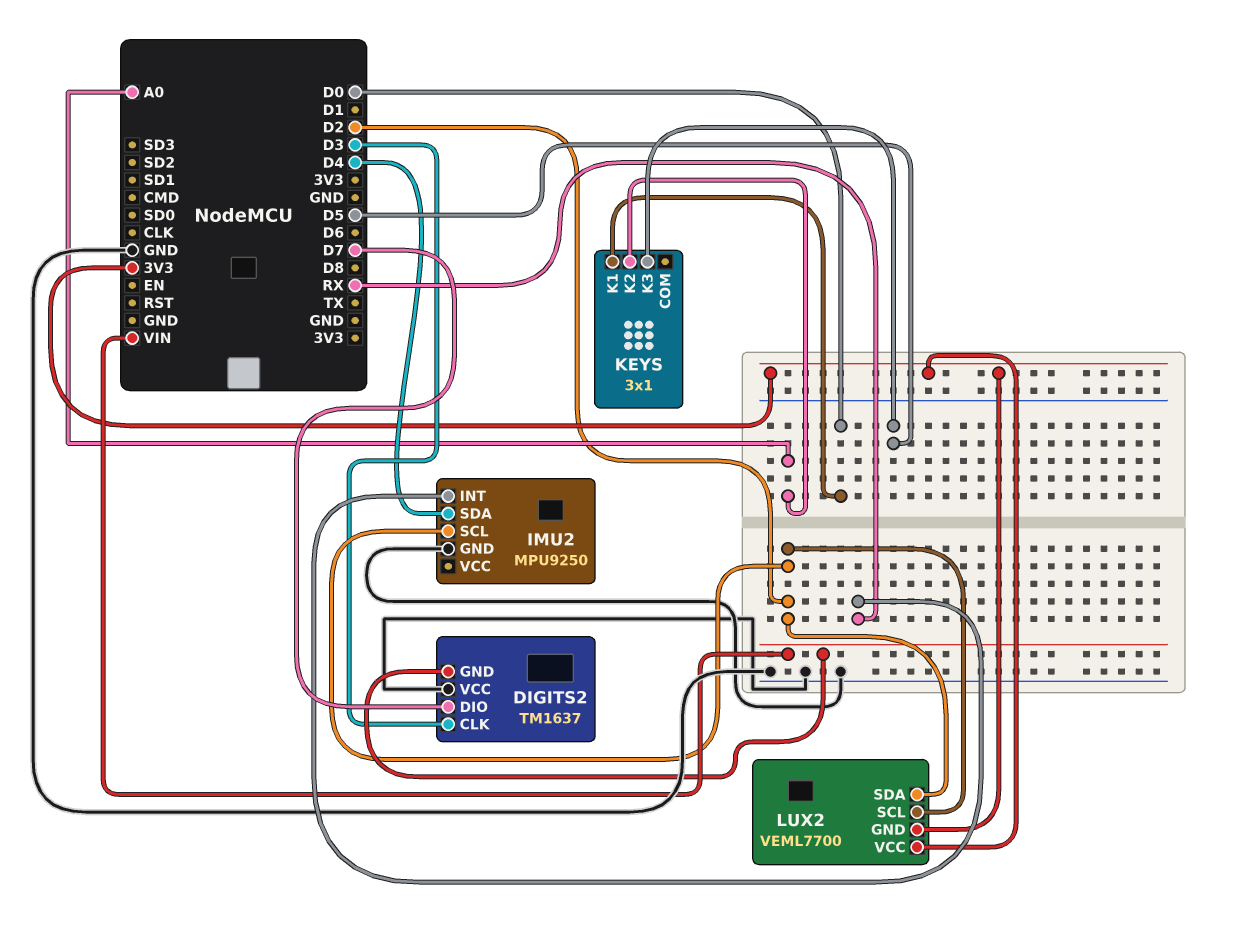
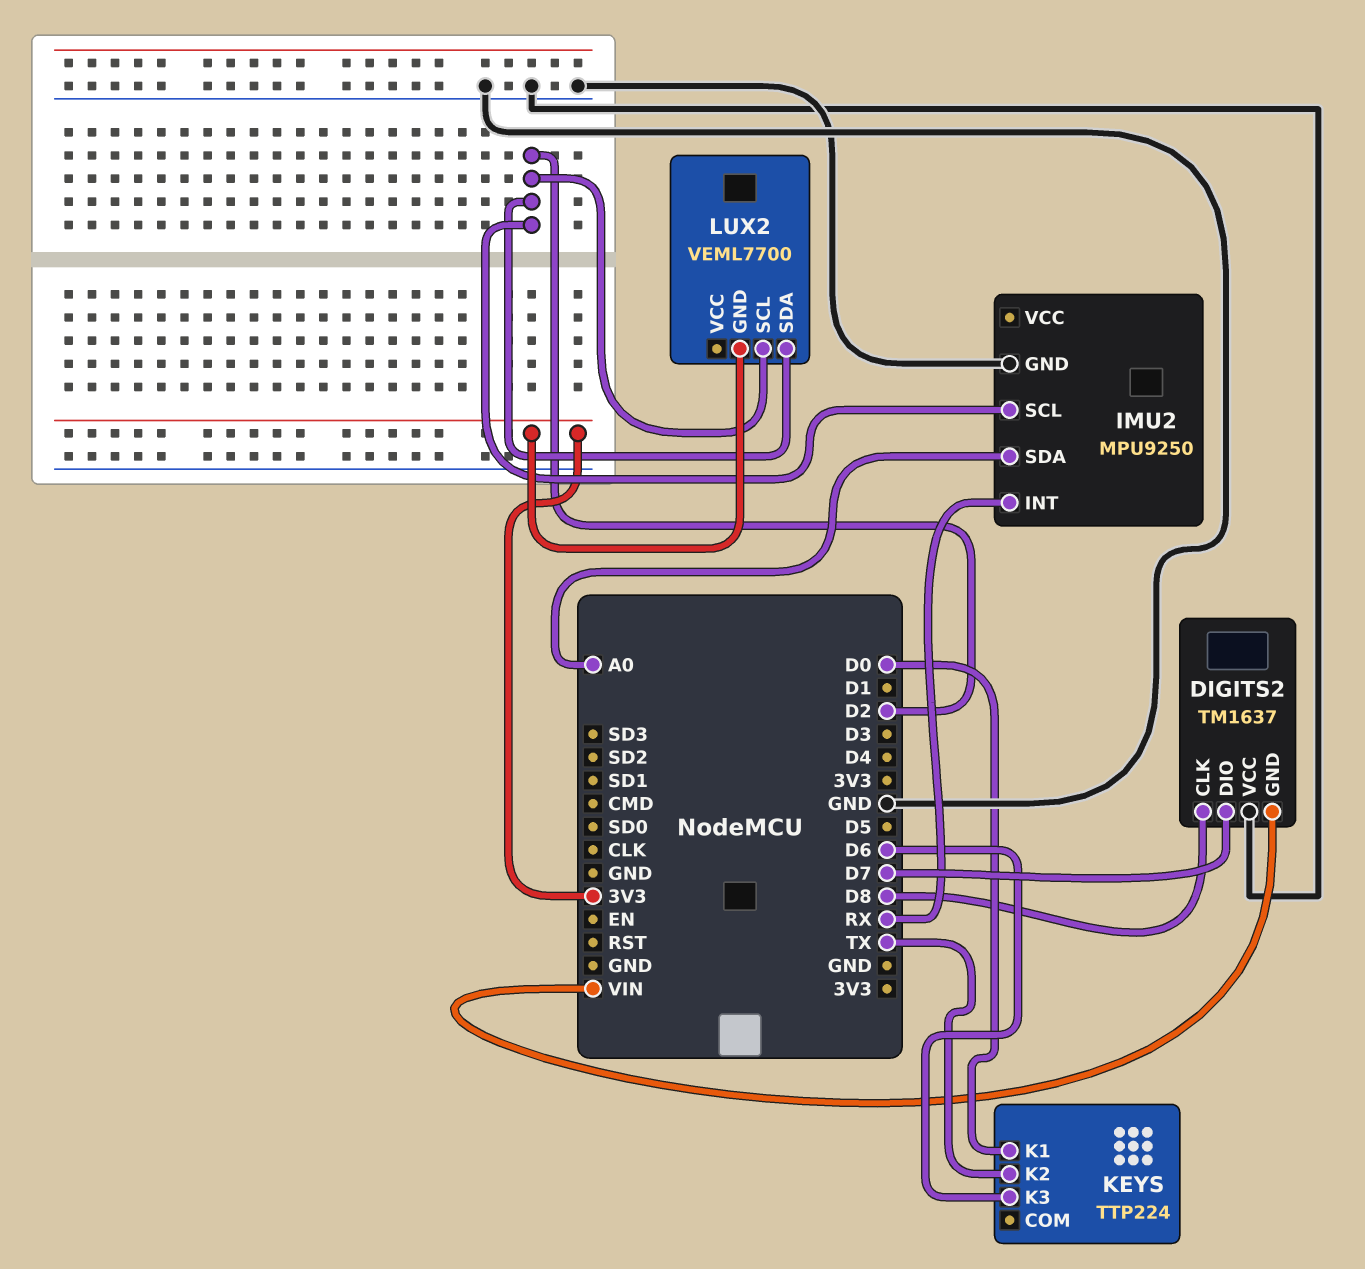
DIGITS2 pin CLK: D3 -> D8
IMU2 pin SDA: D4 -> A0
KEYS: 3x1 -> TTP224
KEYS pin K2: A0 -> TX
KEYS pin K3: D5 -> D6
LUX2 pin VCC: 3V3 -> none

